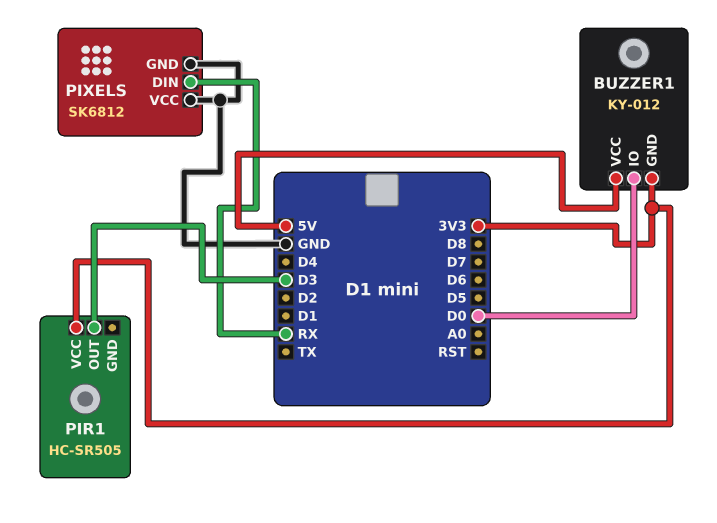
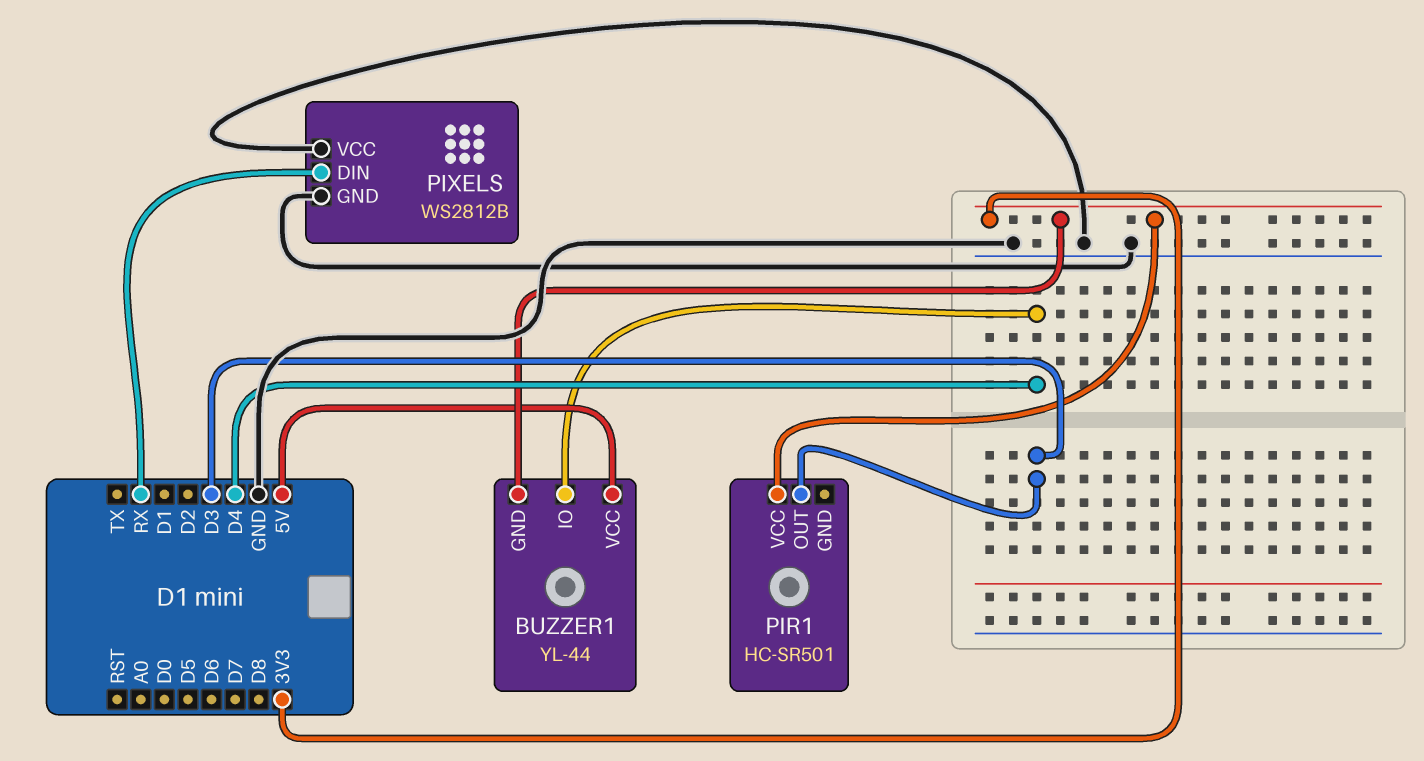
BUZZER1: KY-012 -> YL-44
BUZZER1 pin IO: D0 -> D4
PIR1: HC-SR505 -> HC-SR501
PIXELS: SK6812 -> WS2812B

